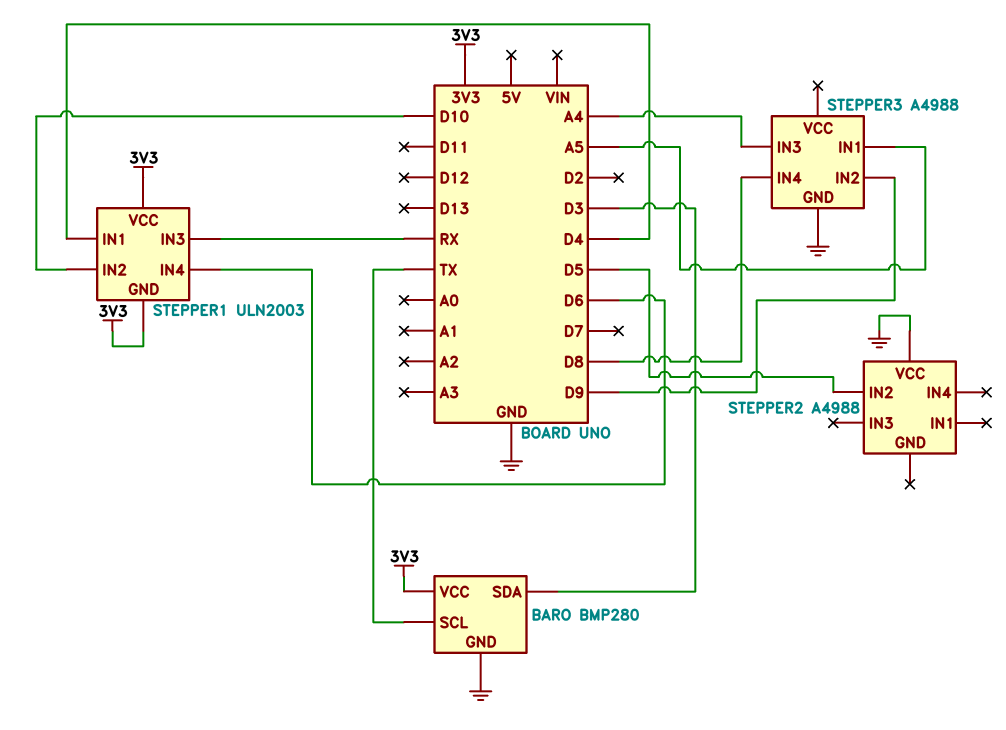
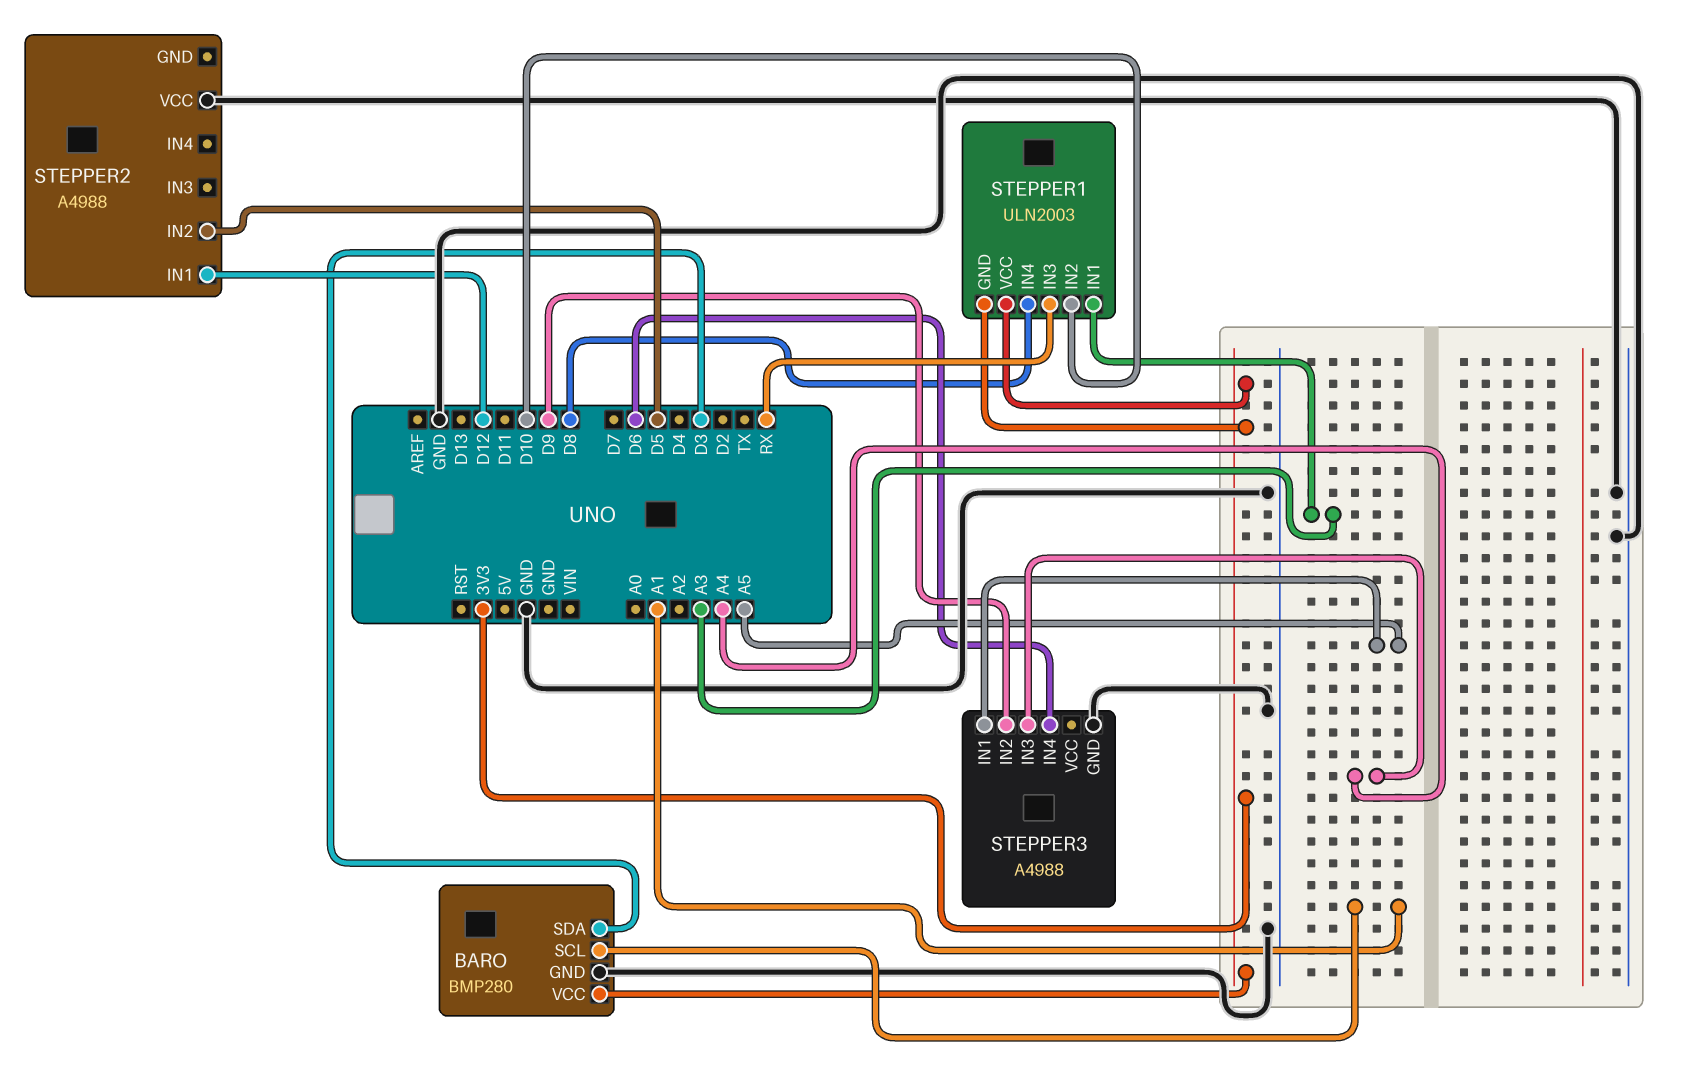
BARO pin SCL: TX -> A1
STEPPER1 pin IN1: D4 -> A3
STEPPER1 pin IN4: D6 -> D8
STEPPER2 pin IN1: none -> D12
STEPPER3 pin IN4: D8 -> D6

